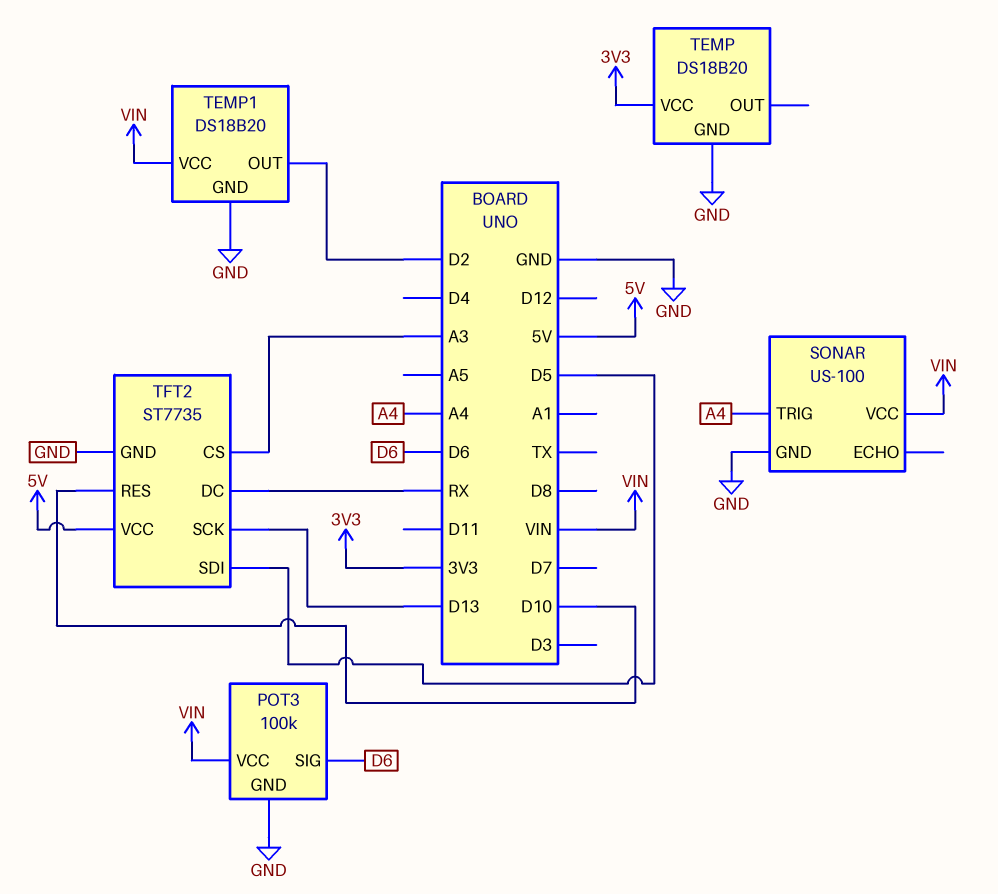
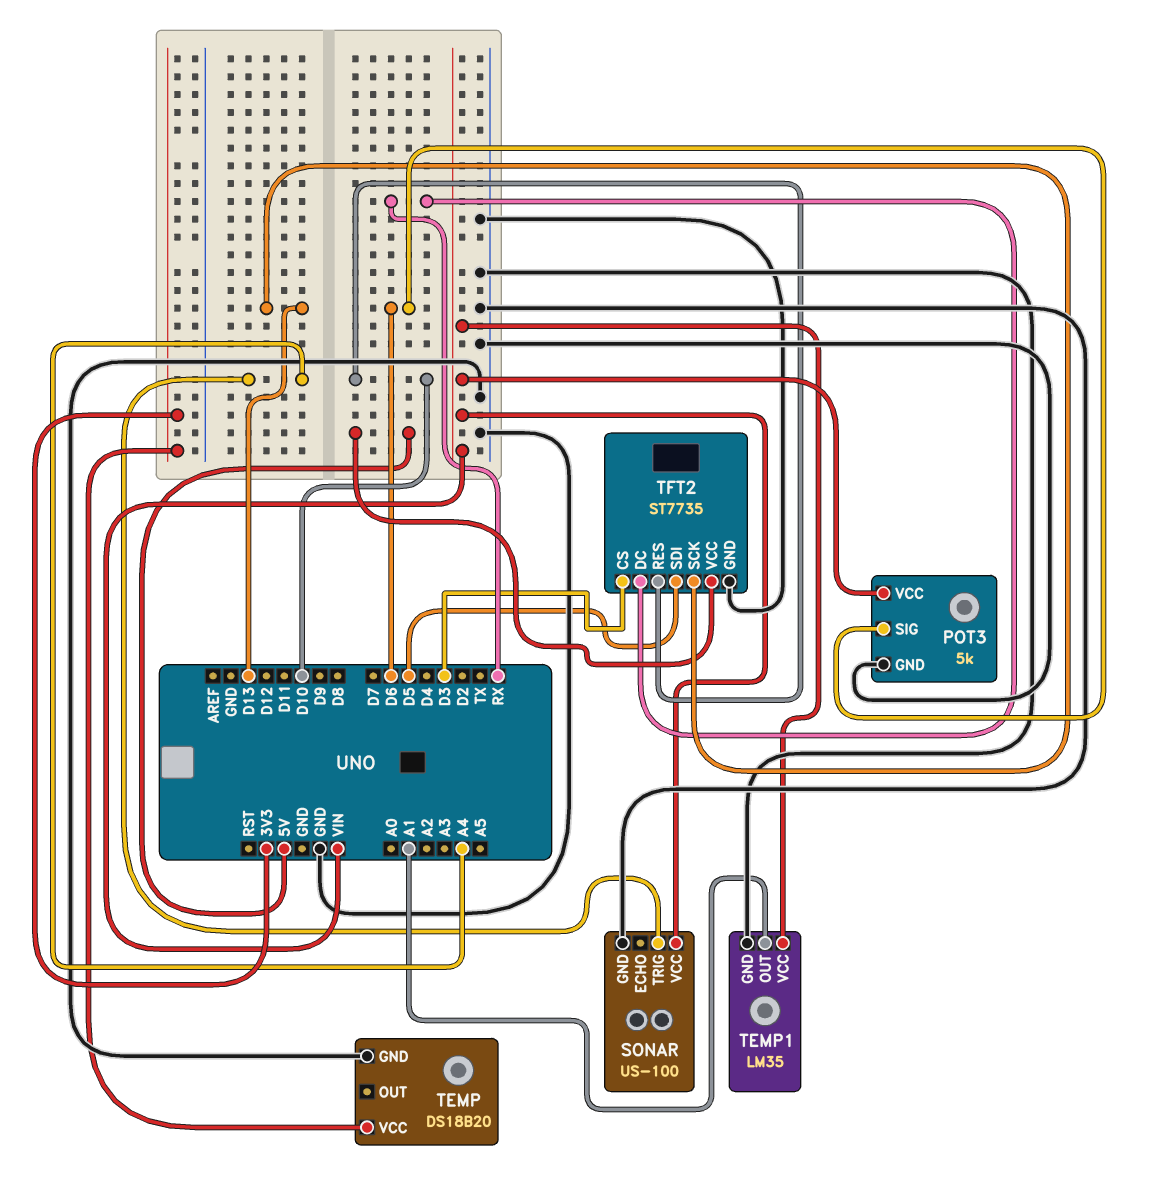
POT3: 100k -> 5k
TEMP1: DS18B20 -> LM35
TEMP1 pin OUT: D2 -> A1
TFT2 pin CS: A3 -> D3

